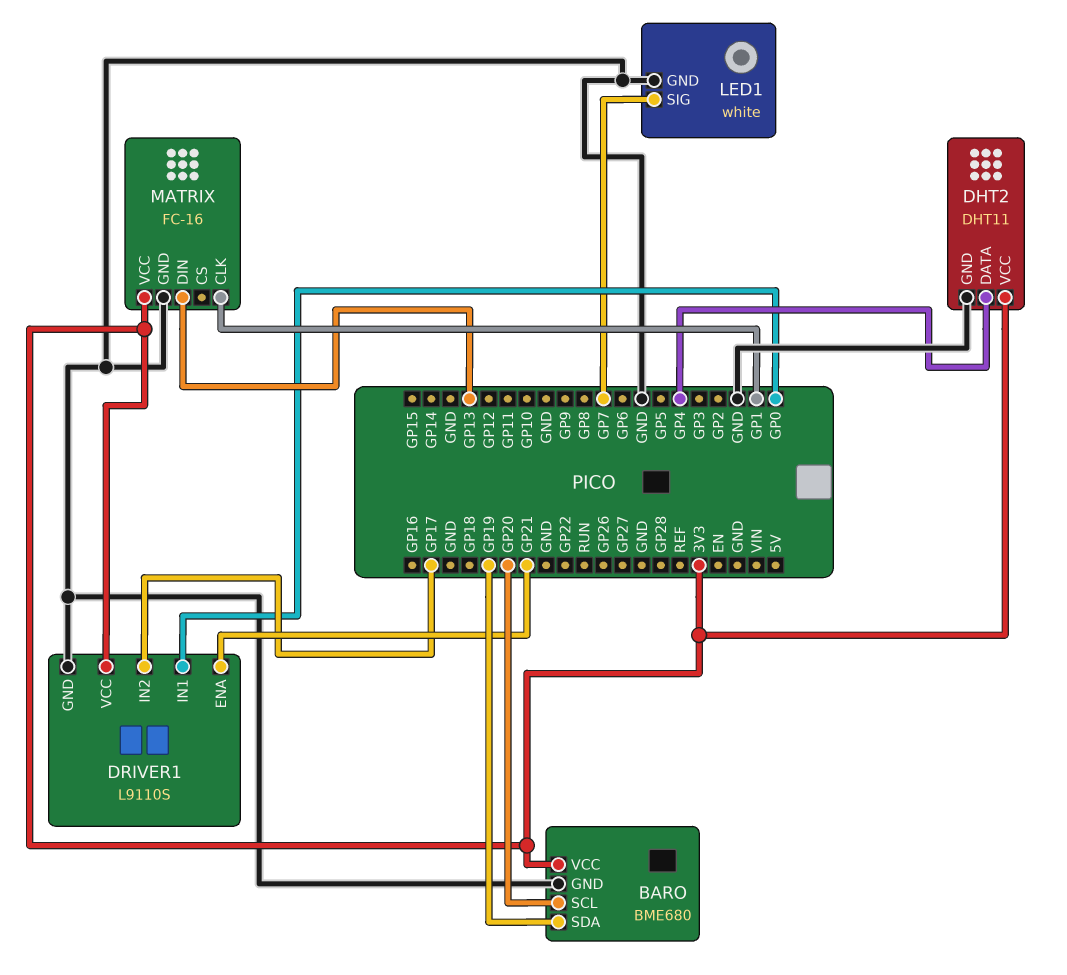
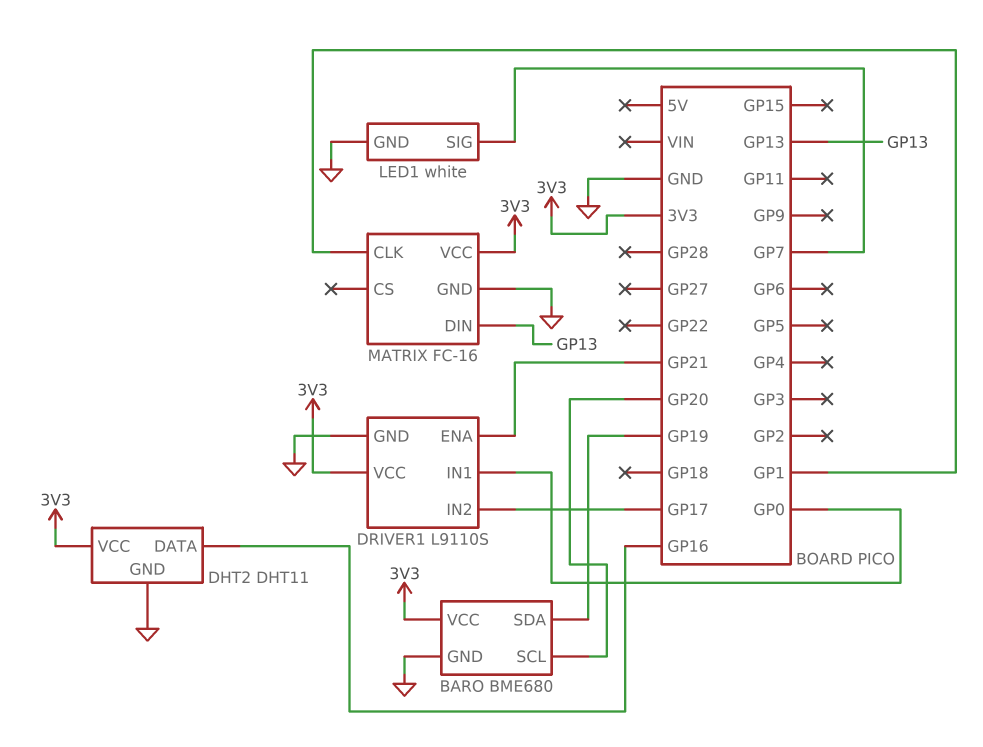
DHT2 pin DATA: GP4 -> GP16

